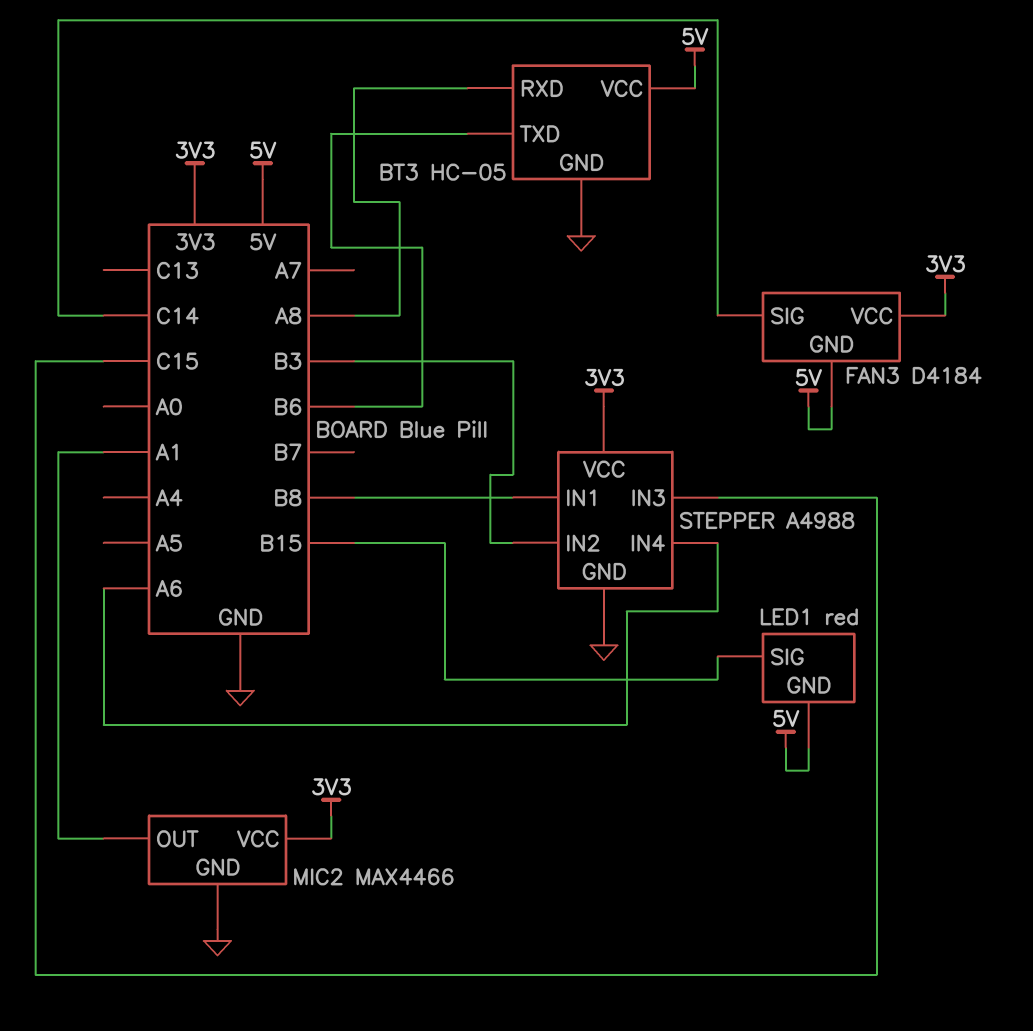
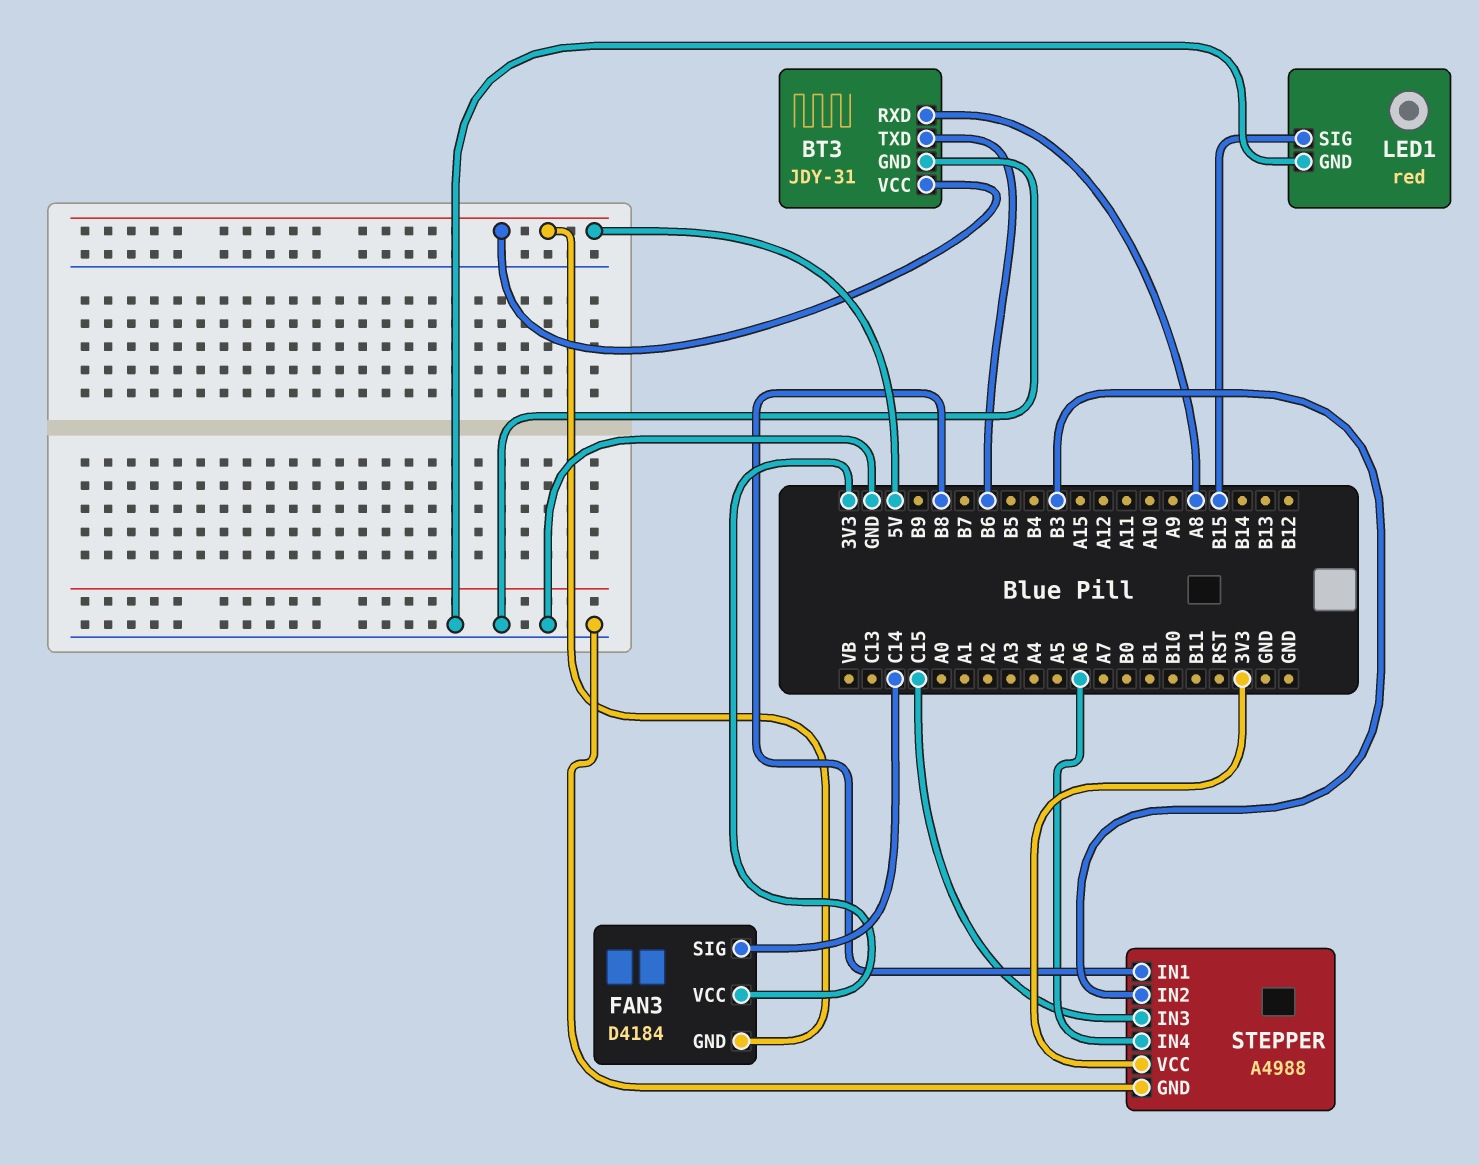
BT3: HC-05 -> JDY-31
LED1 pin GND: 5V -> GND
MIC2: MAX4466 -> none
MIC2 pin GND: GND -> none
MIC2 pin OUT: A1 -> none
MIC2 pin VCC: 3V3 -> none

